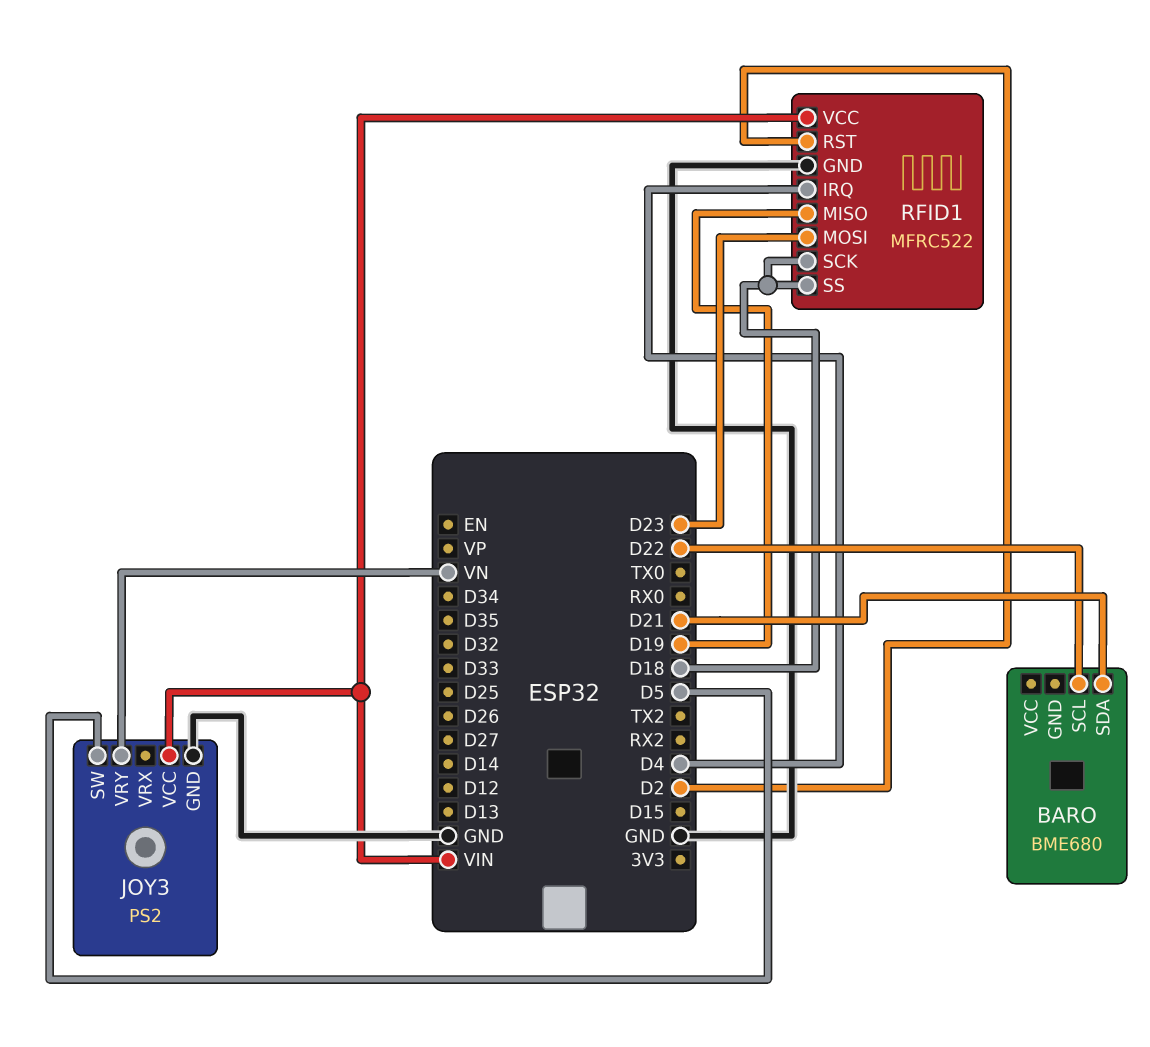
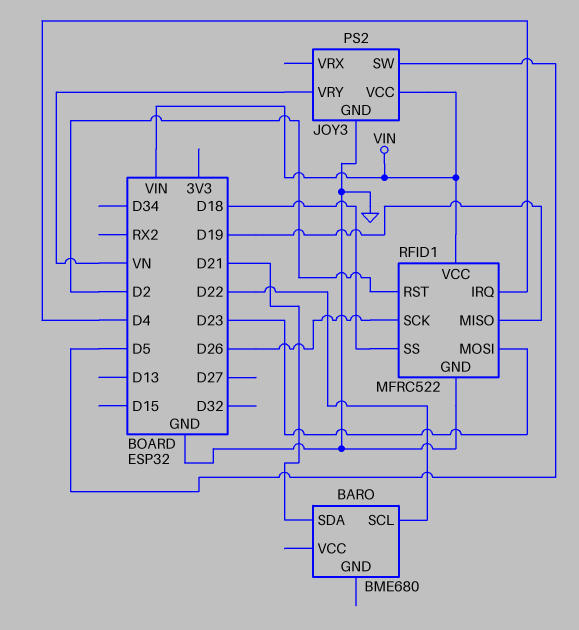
RFID1 pin SCK: D18 -> D26

